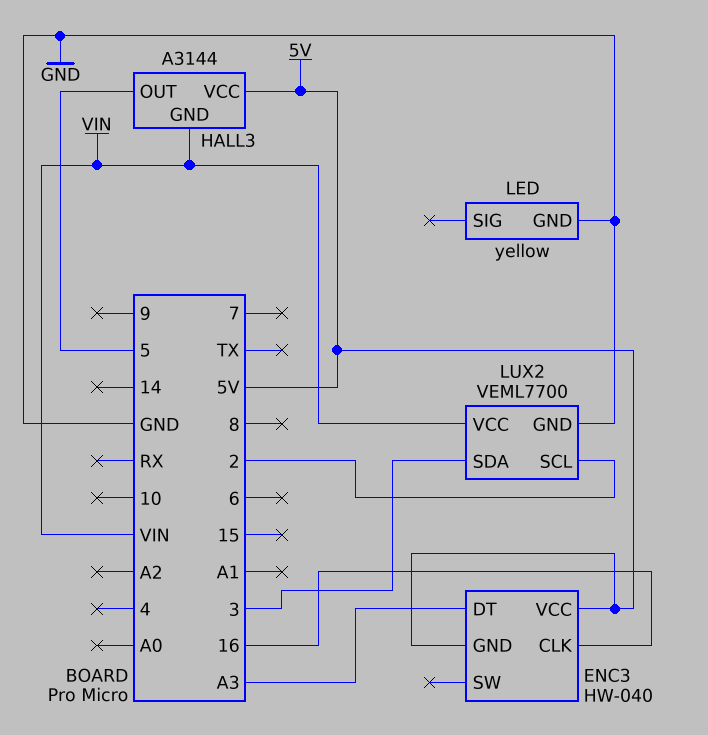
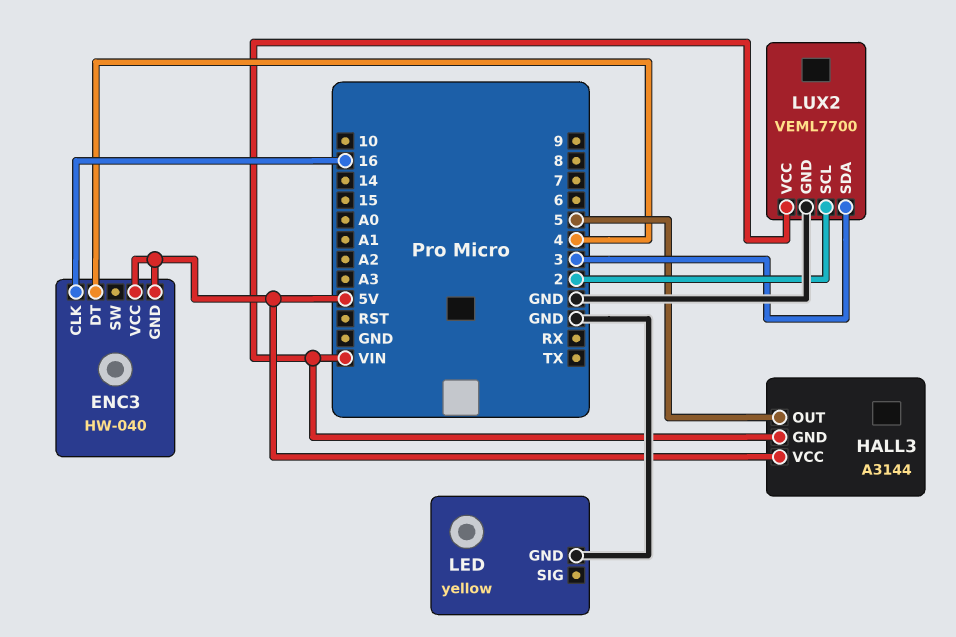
ENC3 pin DT: A3 -> 4

